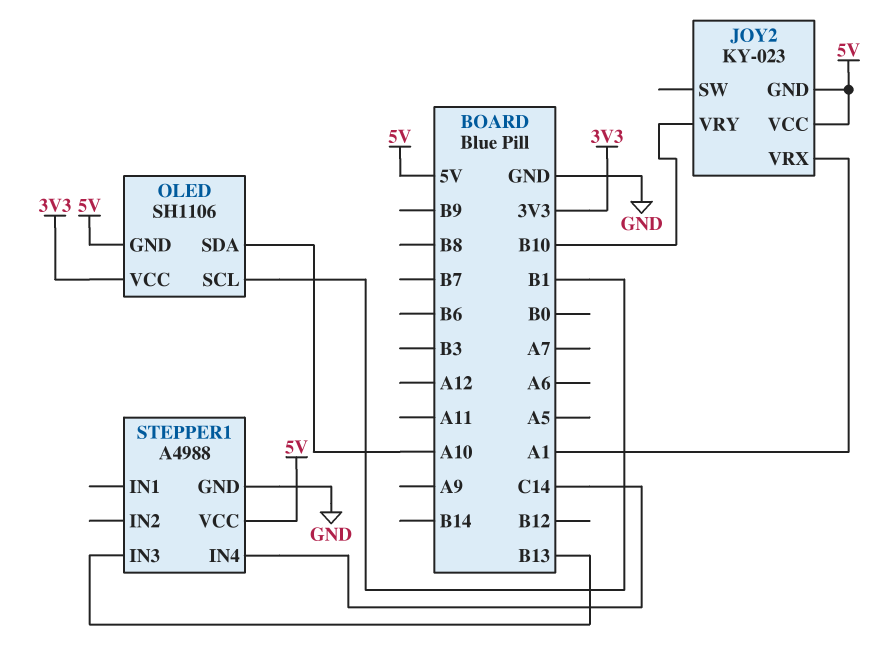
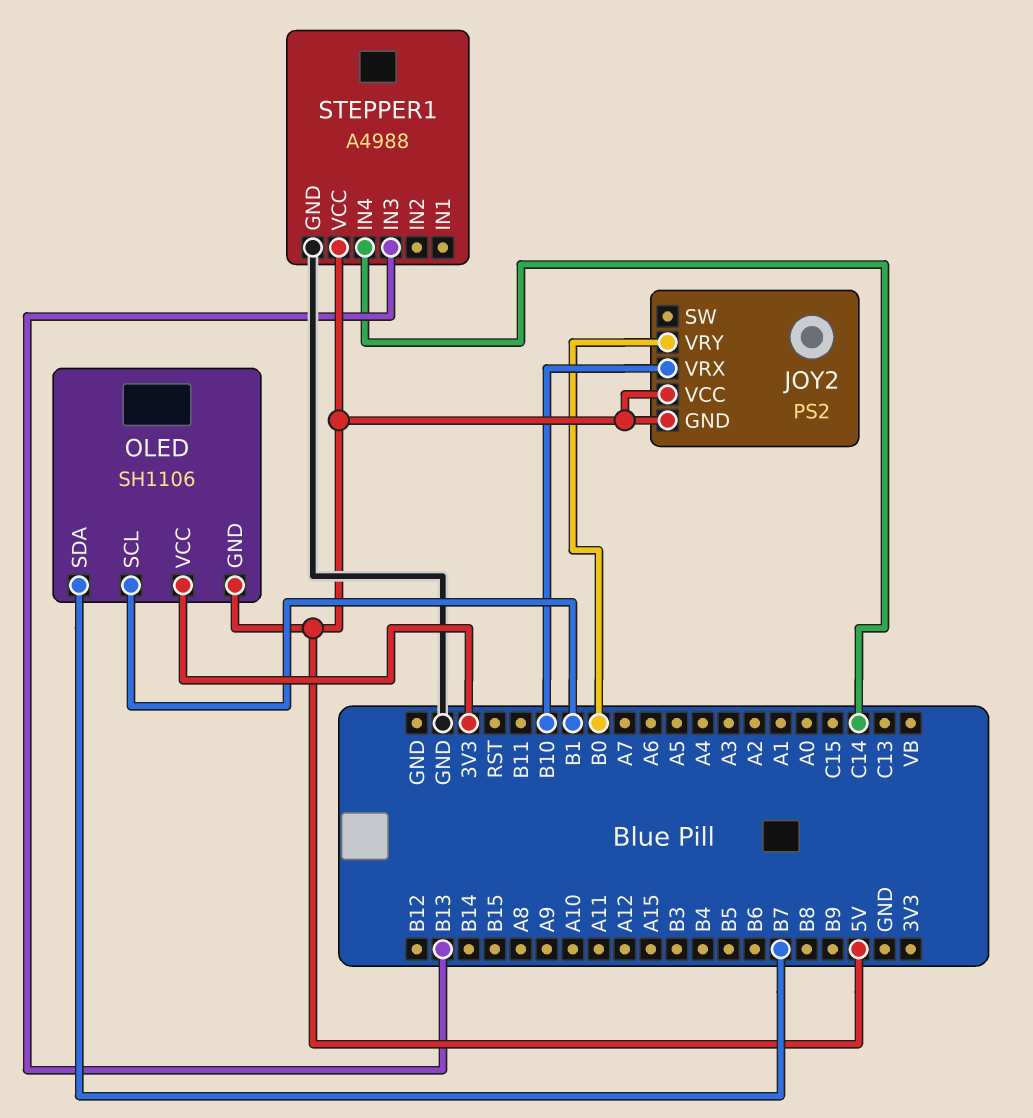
JOY2: KY-023 -> PS2
JOY2 pin VRX: A1 -> B10
JOY2 pin VRY: B10 -> B0
OLED pin SDA: A10 -> B7

